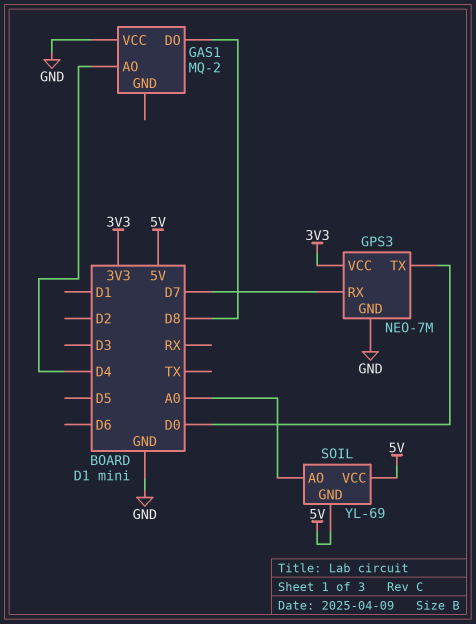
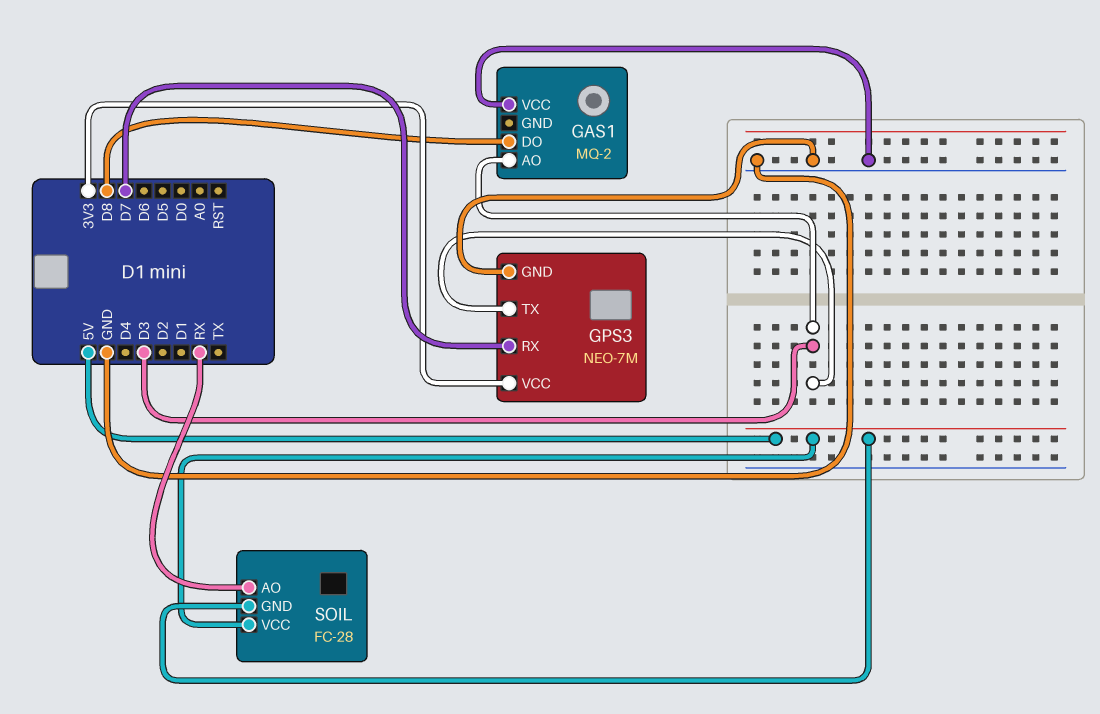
GAS1 pin AO: D4 -> D3
GPS3 pin TX: D0 -> D3
SOIL: YL-69 -> FC-28
SOIL pin AO: A0 -> RX

